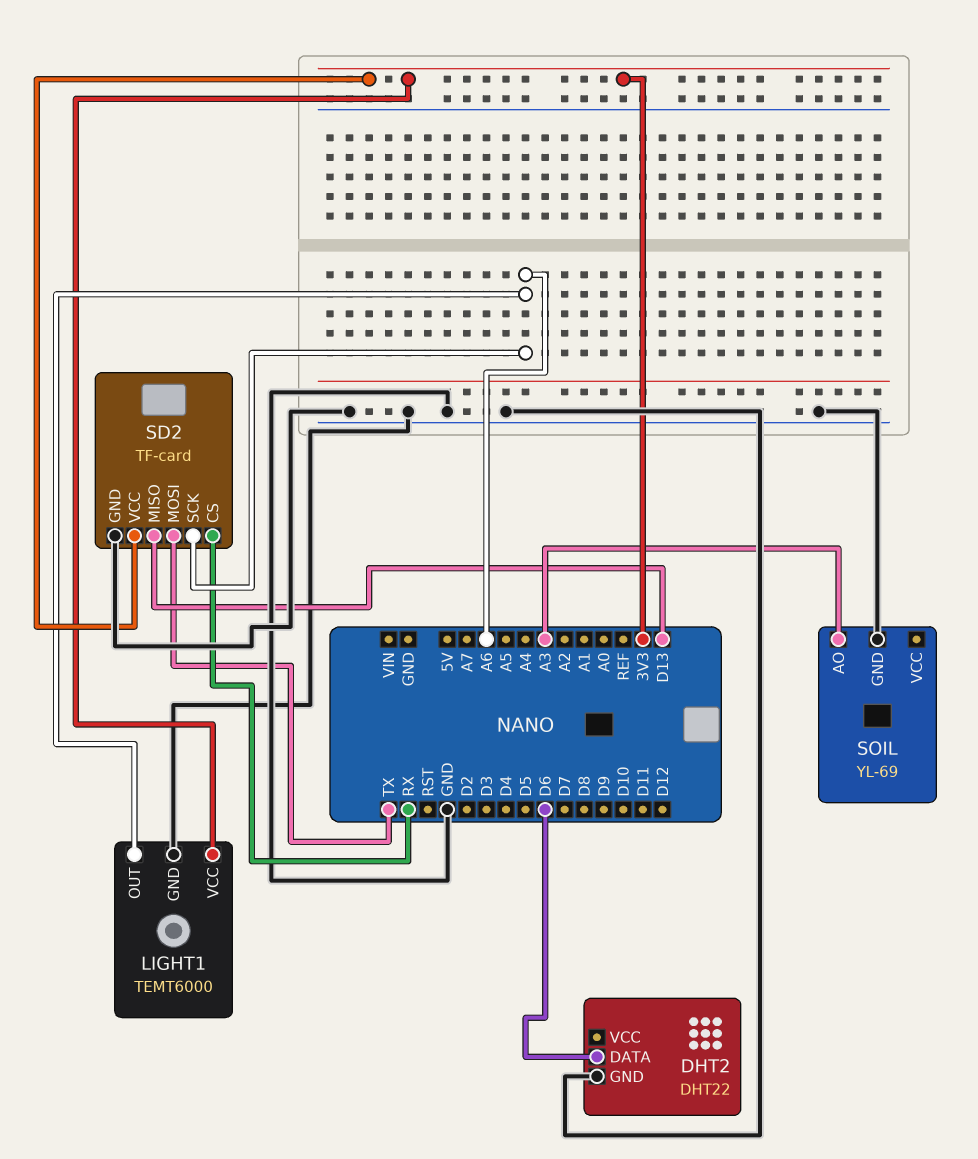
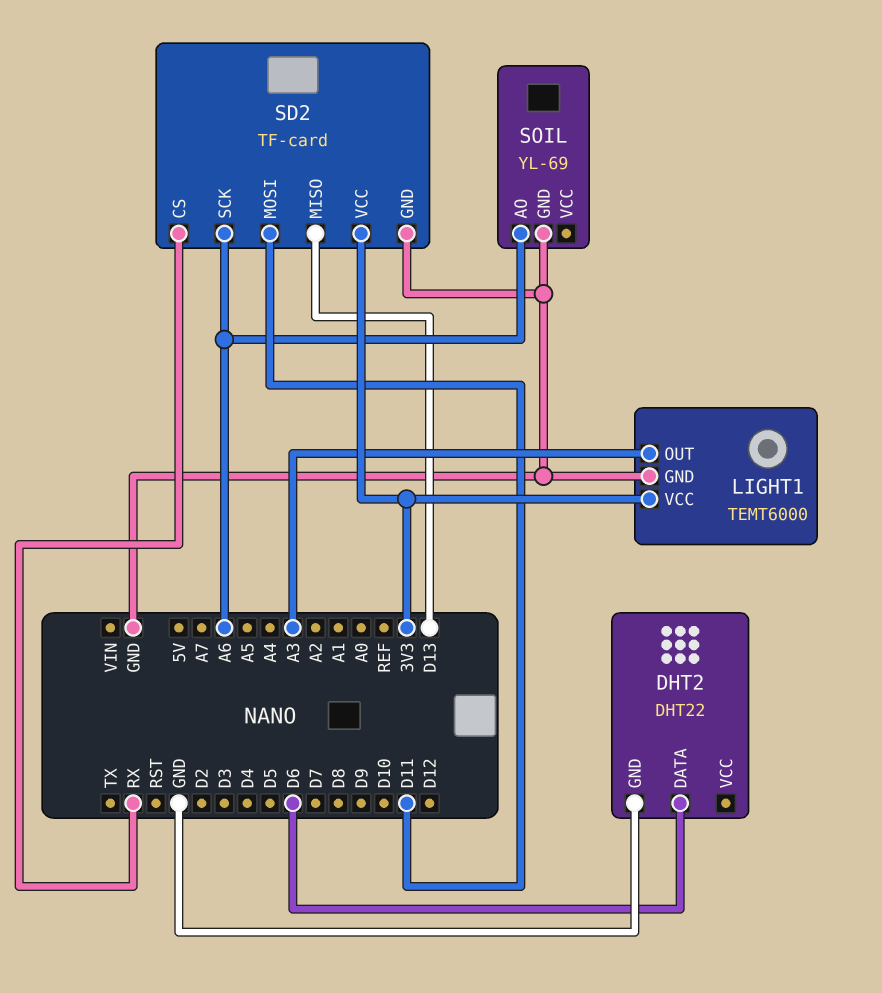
LIGHT1 pin OUT: A6 -> A3
SD2 pin MOSI: TX -> D11
SOIL pin AO: A3 -> A6

